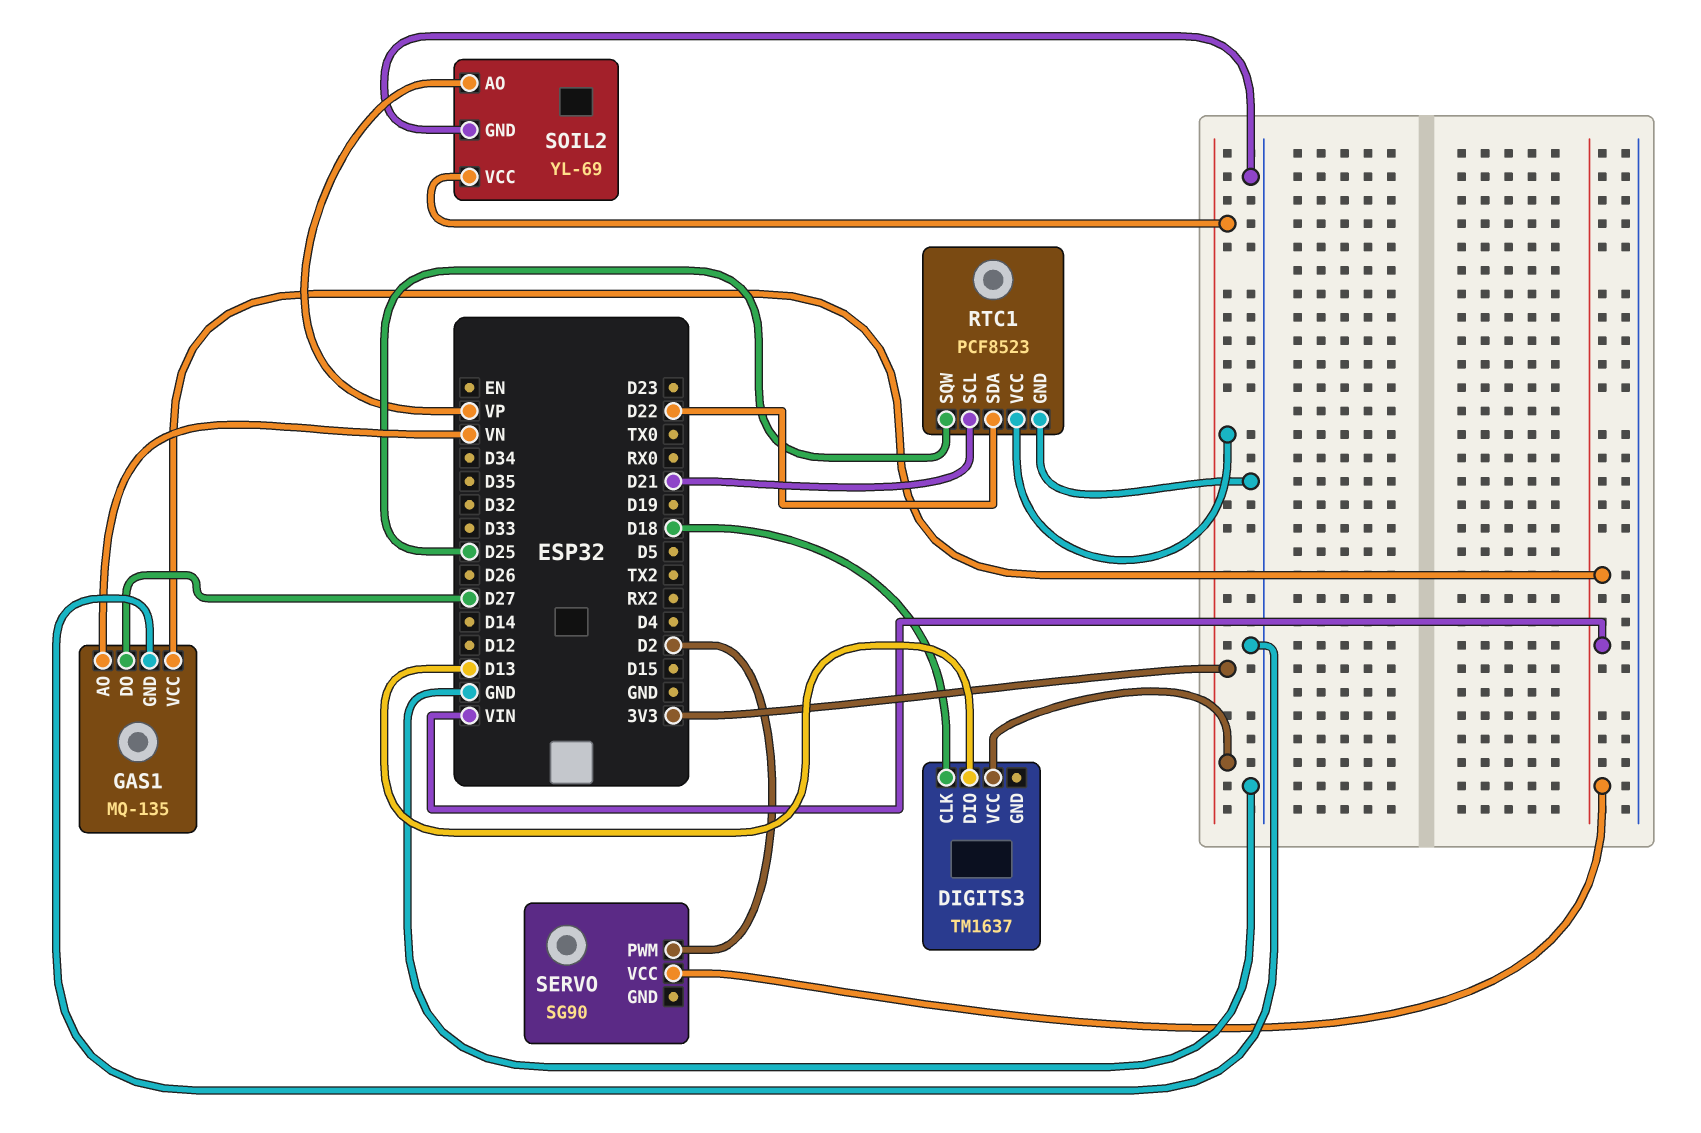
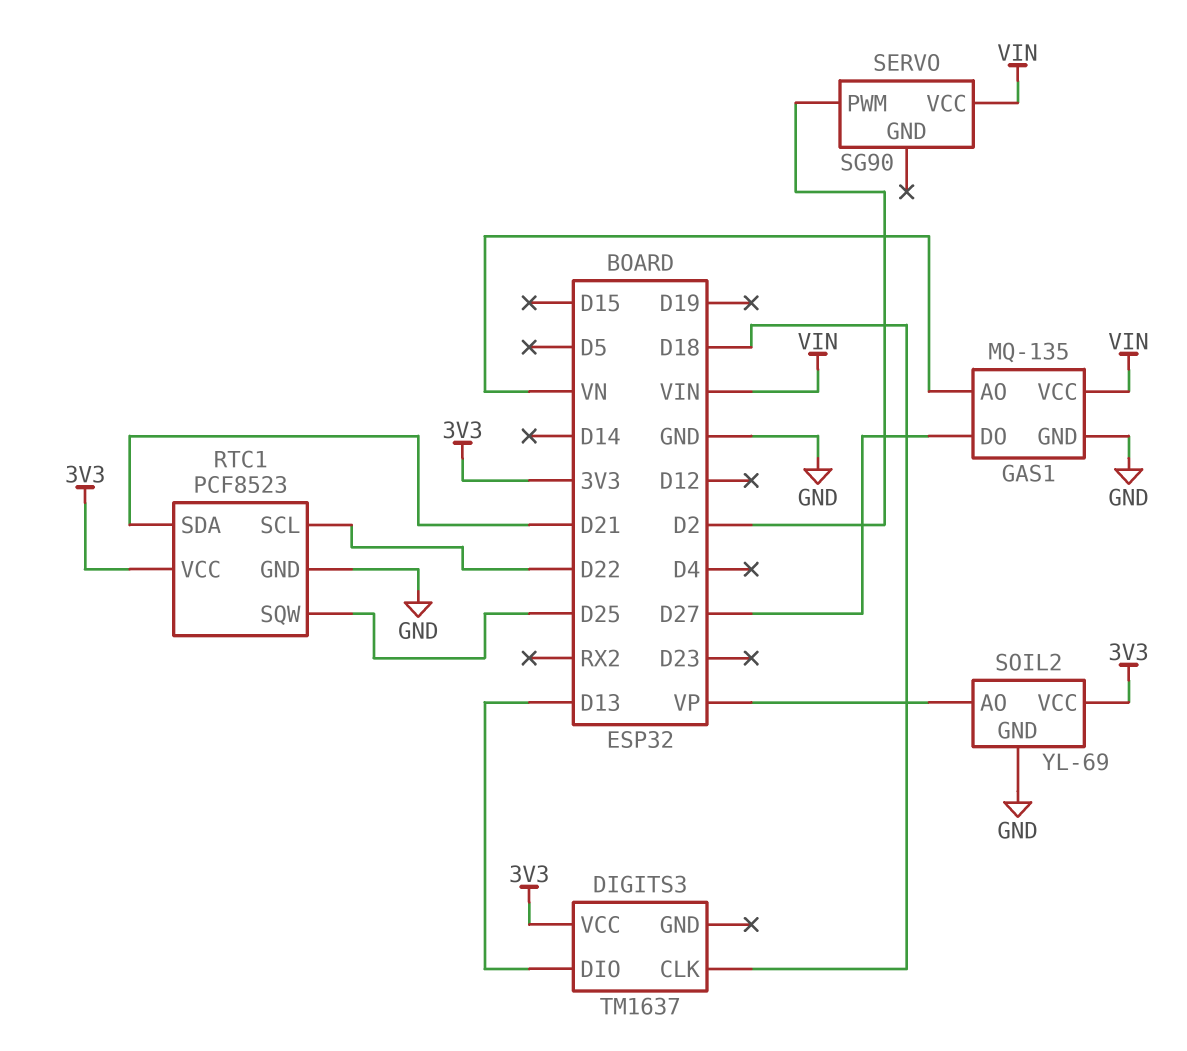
RTC1 pin SCL: D21 -> D22
RTC1 pin SDA: D22 -> D21

